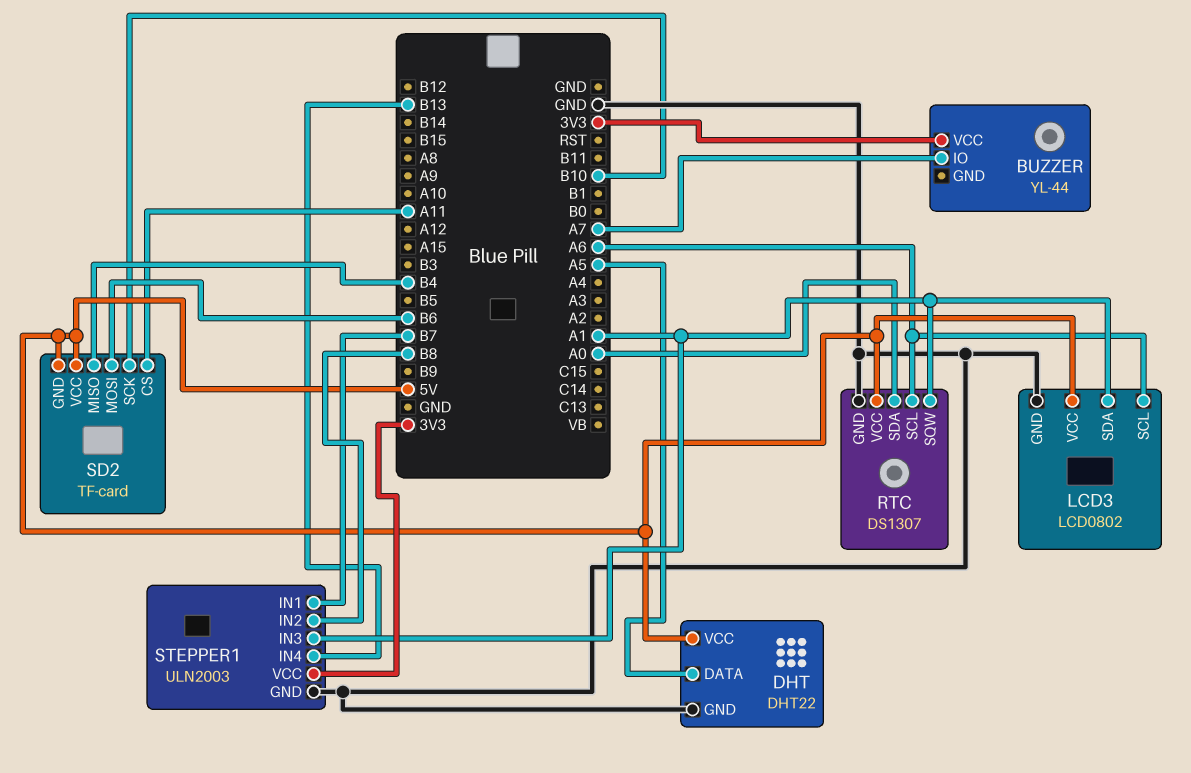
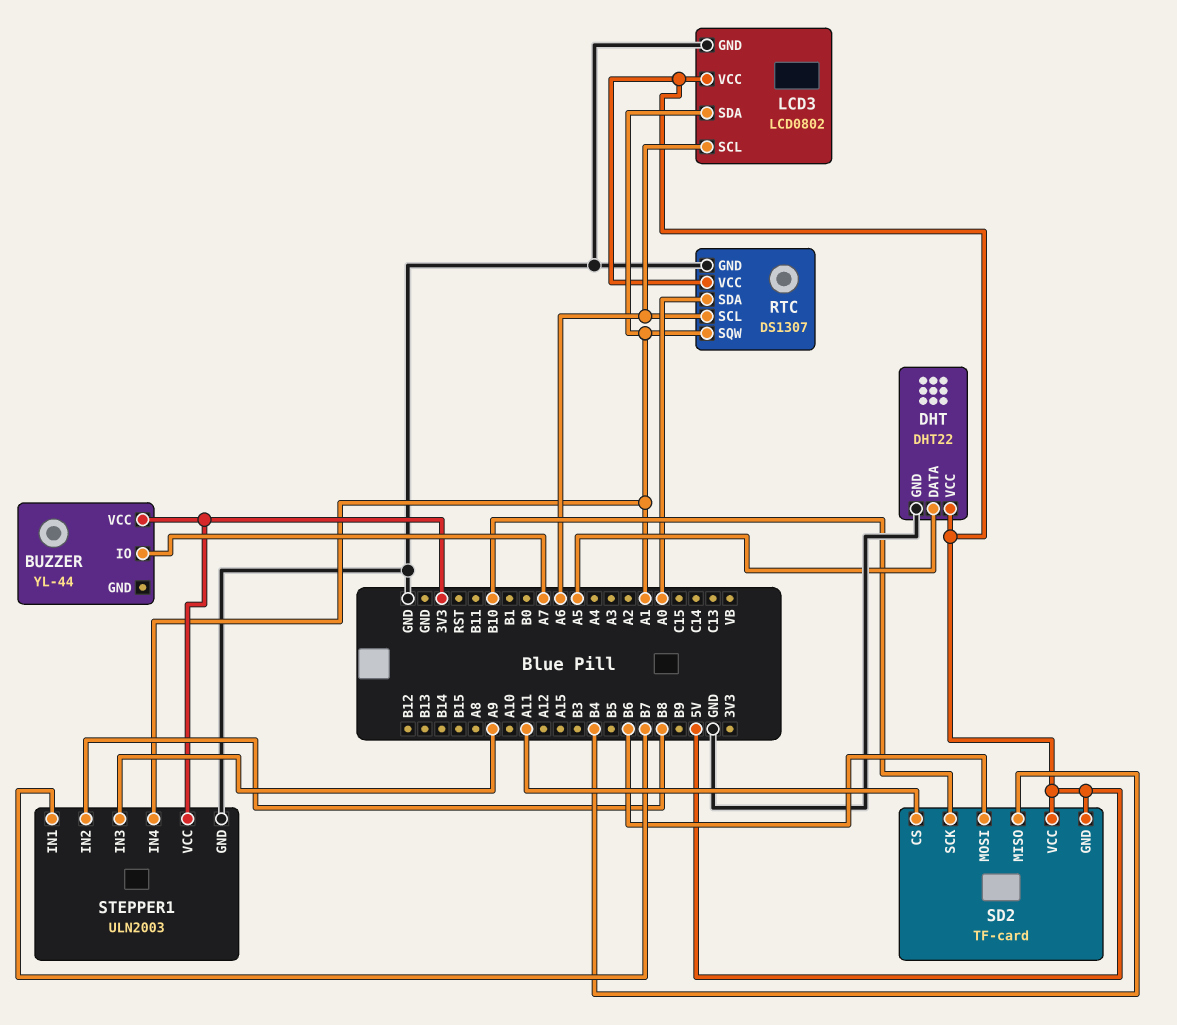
STEPPER1 pin IN3: A1 -> A9
STEPPER1 pin IN4: B13 -> A1

